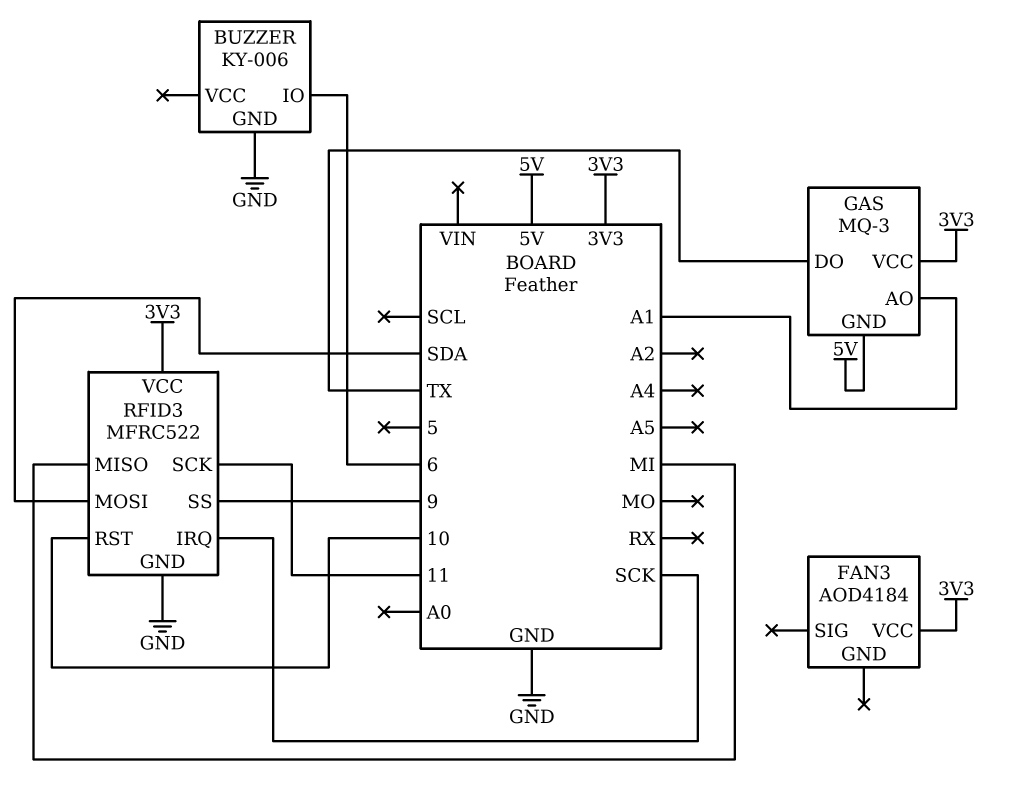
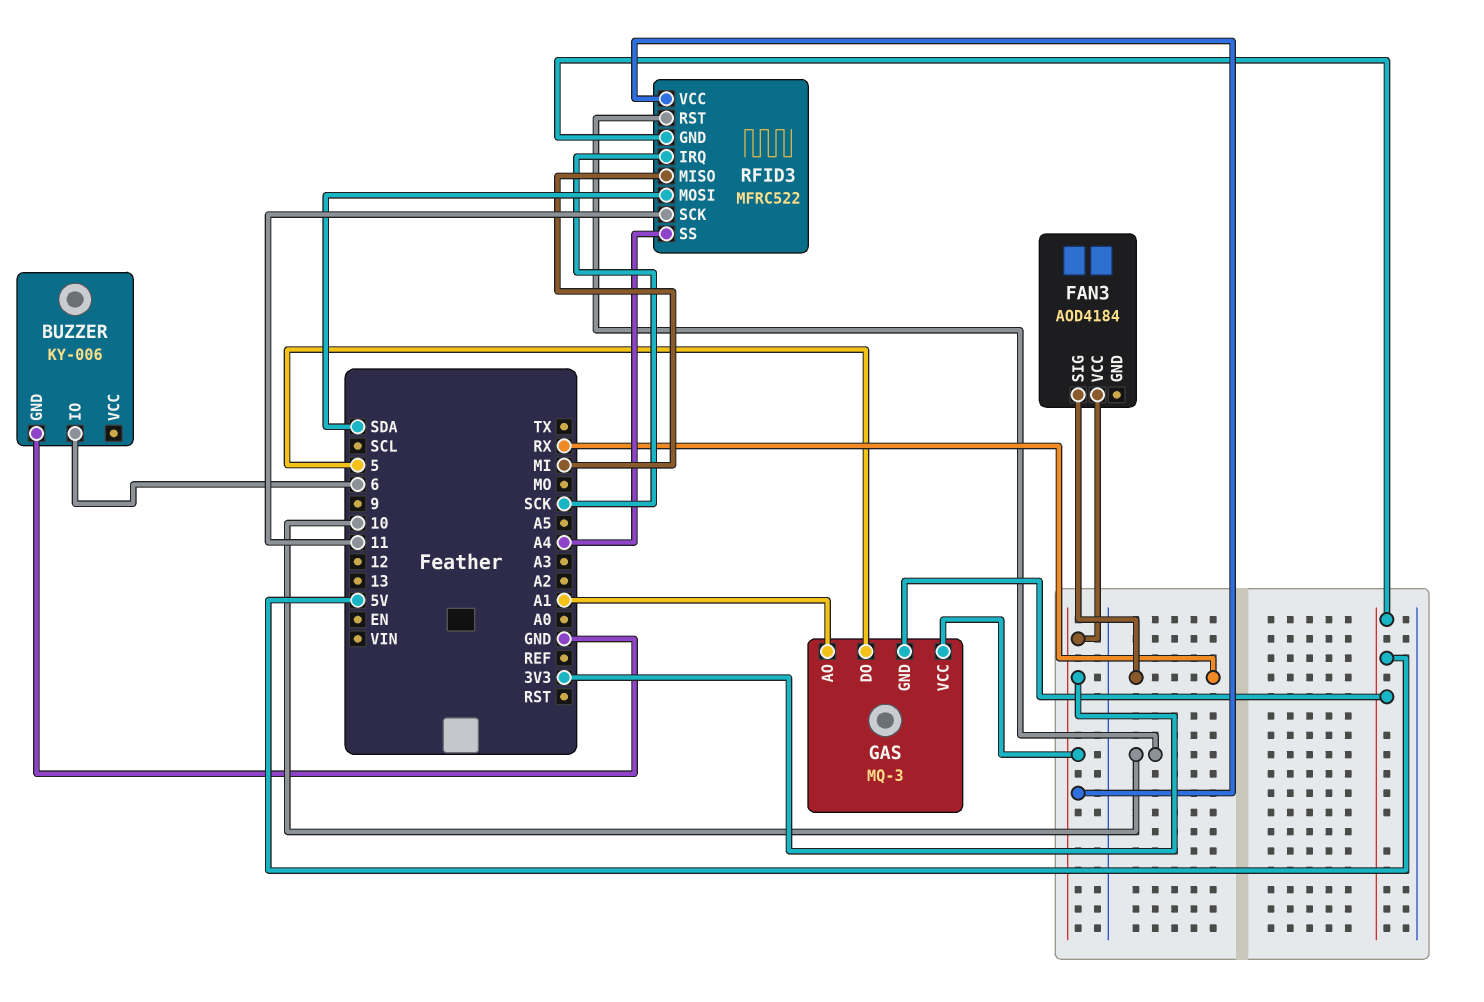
FAN3 pin SIG: none -> RX
GAS pin DO: TX -> 5
RFID3 pin GND: GND -> 5V
RFID3 pin SS: 9 -> A4

